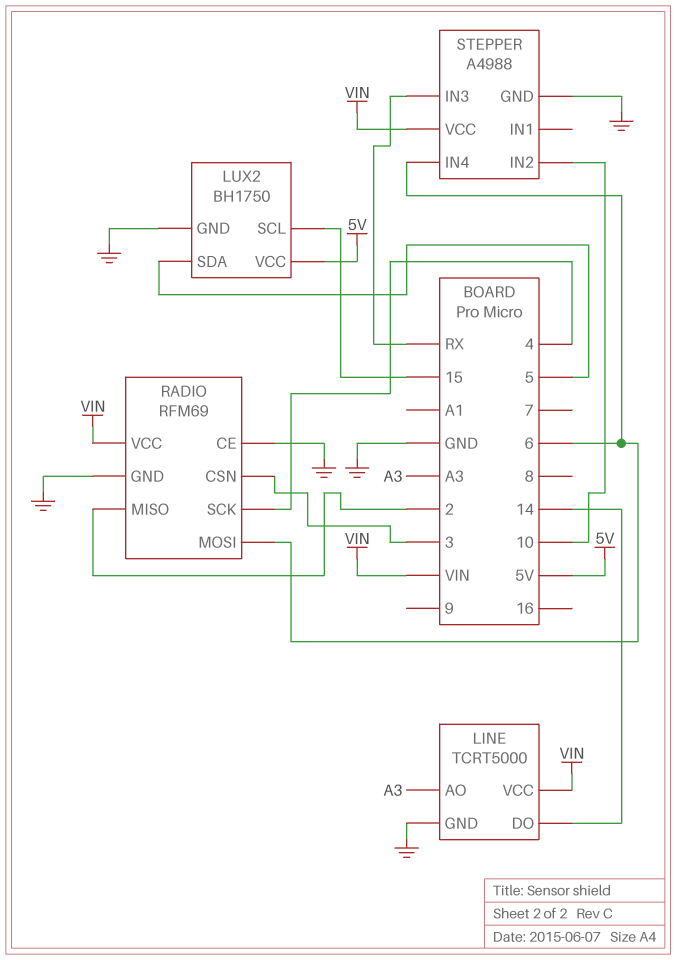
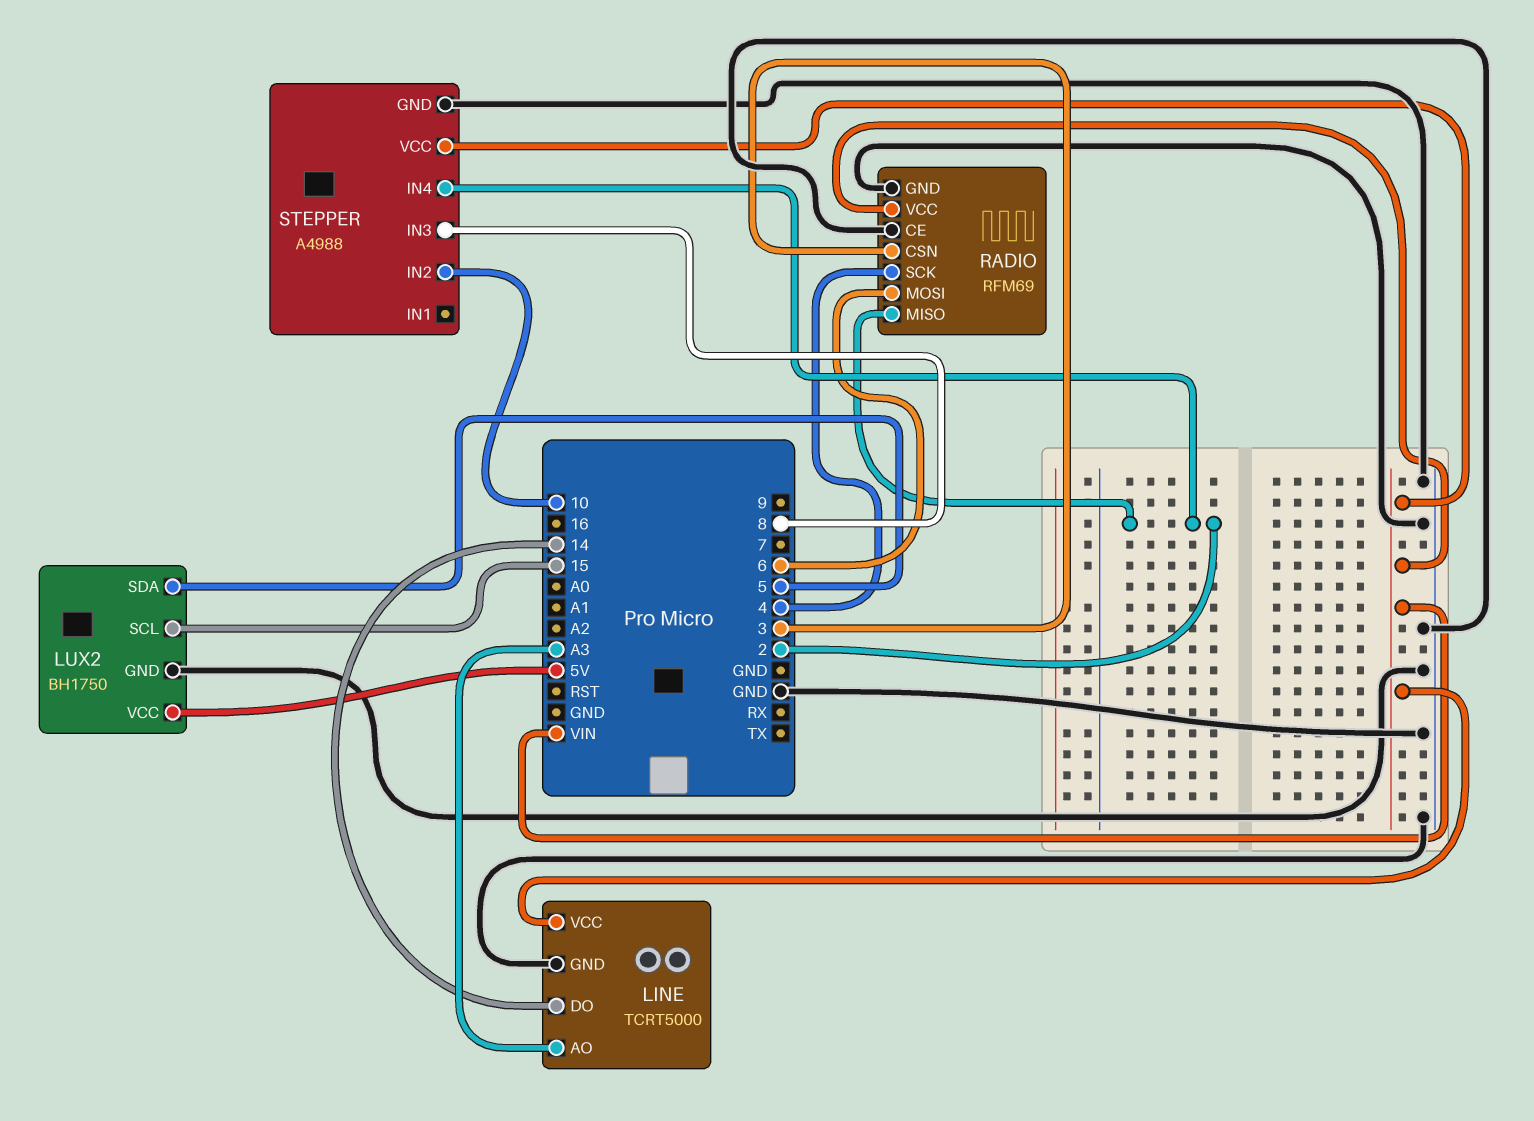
STEPPER pin IN3: RX -> 8
STEPPER pin IN4: 6 -> 2

